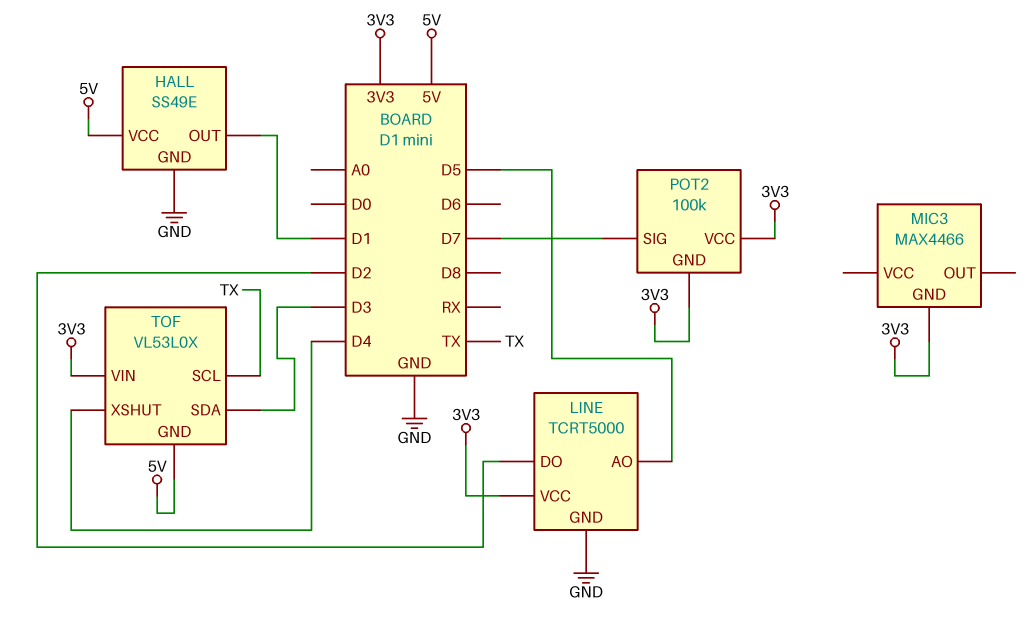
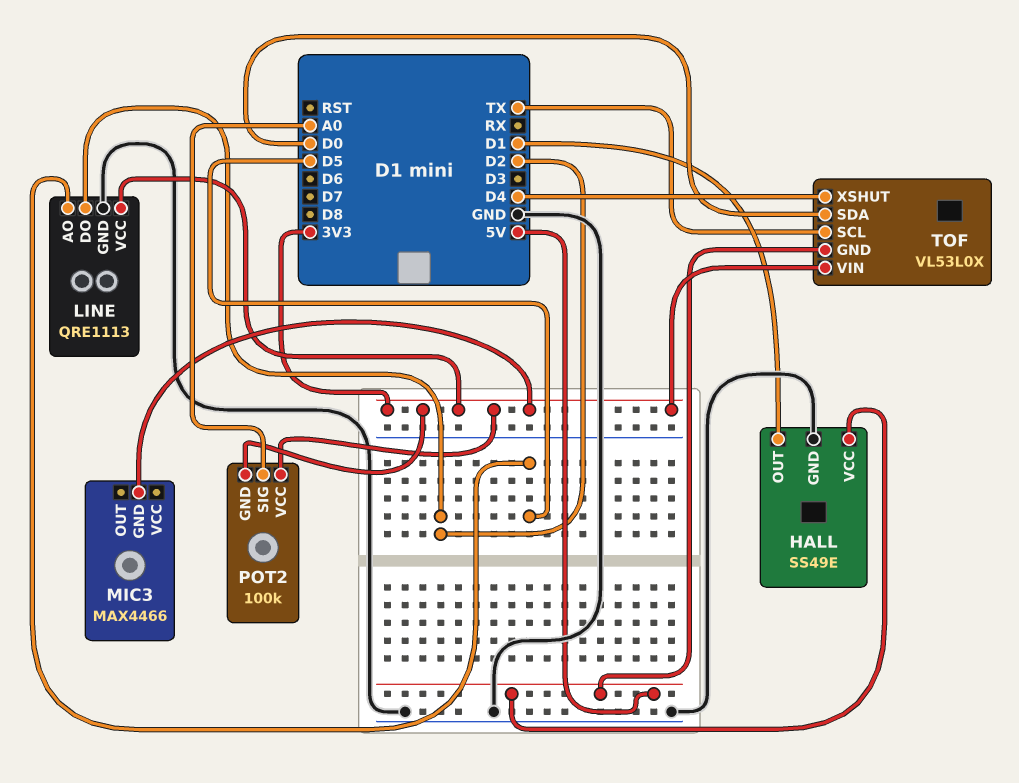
LINE: TCRT5000 -> QRE1113
POT2 pin SIG: D7 -> A0
TOF pin SDA: D3 -> D0

